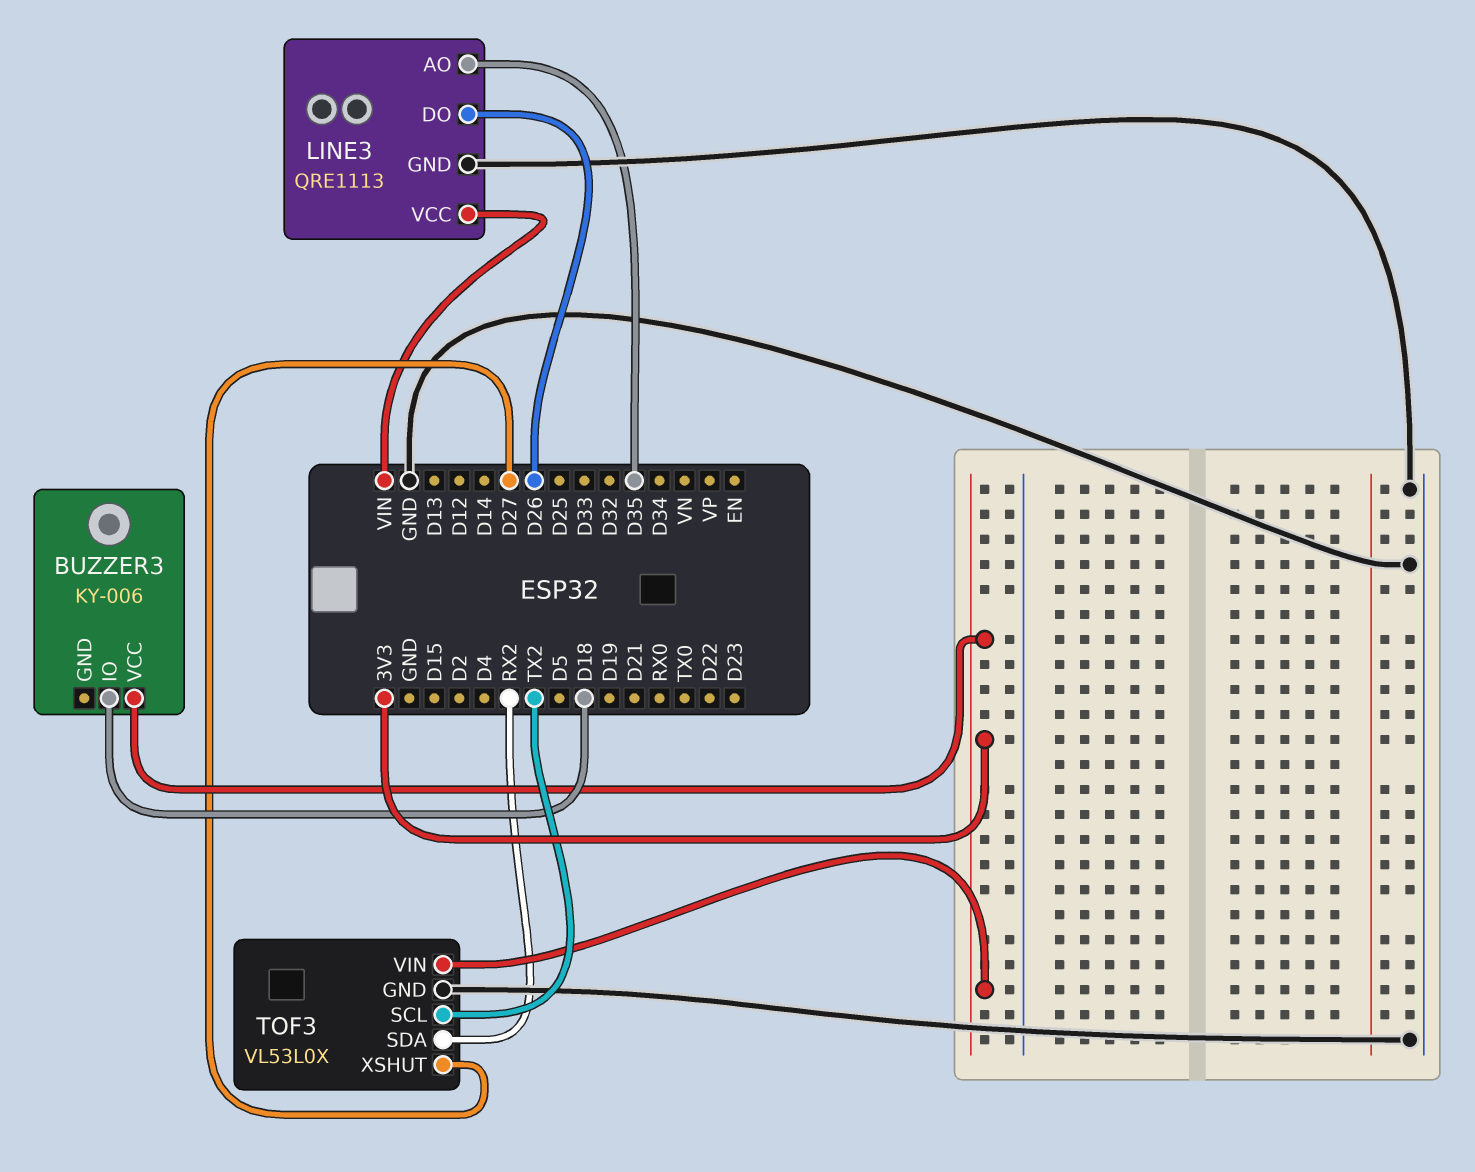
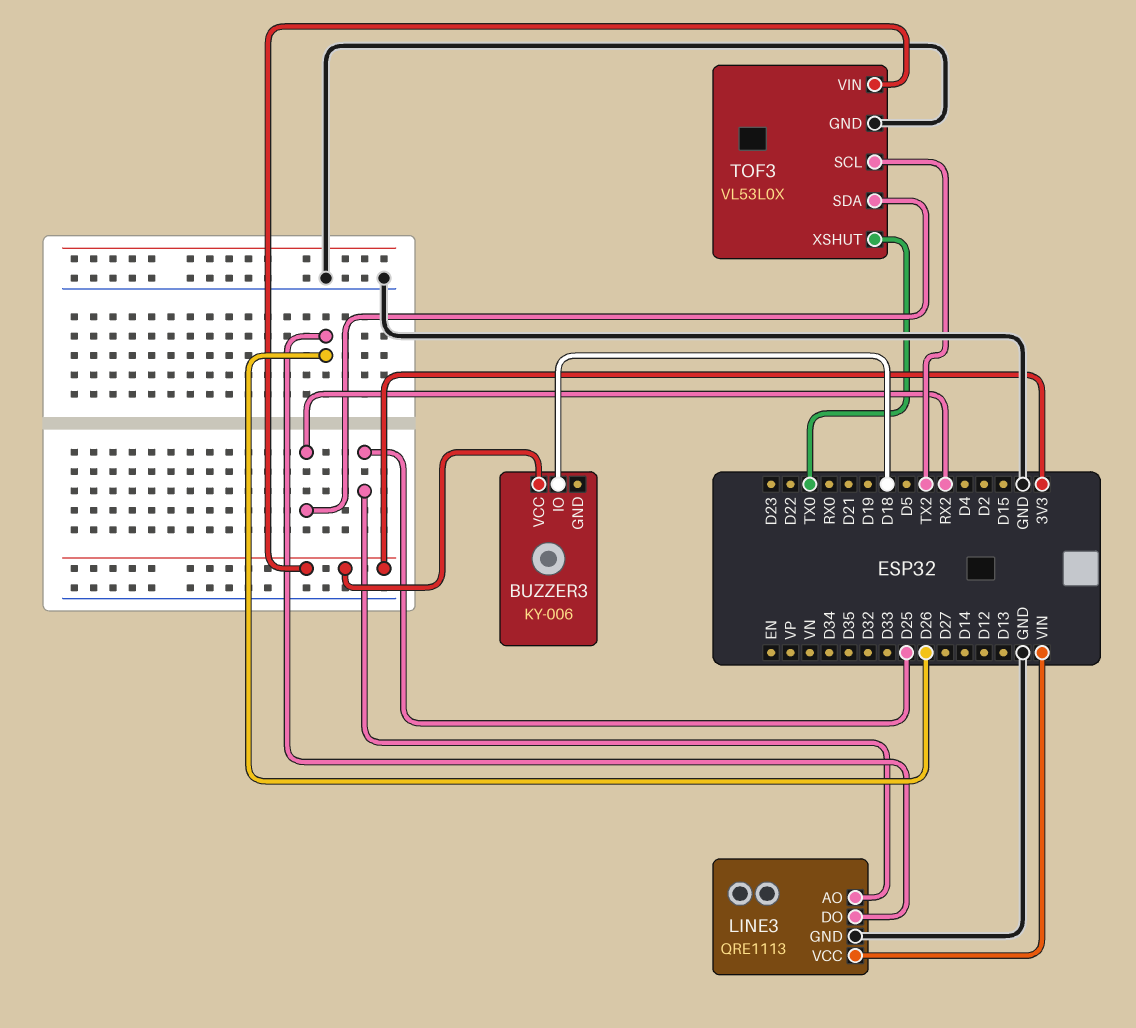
LINE3 pin AO: D35 -> D25
TOF3 pin XSHUT: D27 -> TX0

